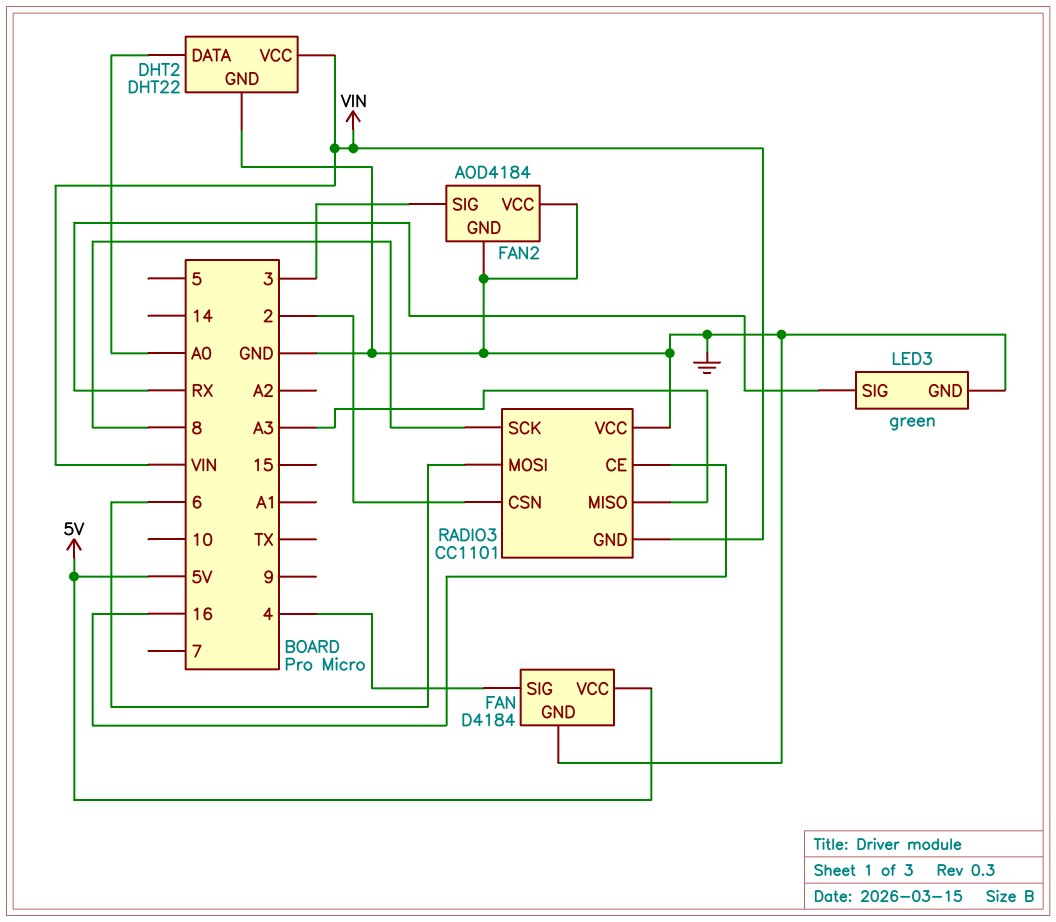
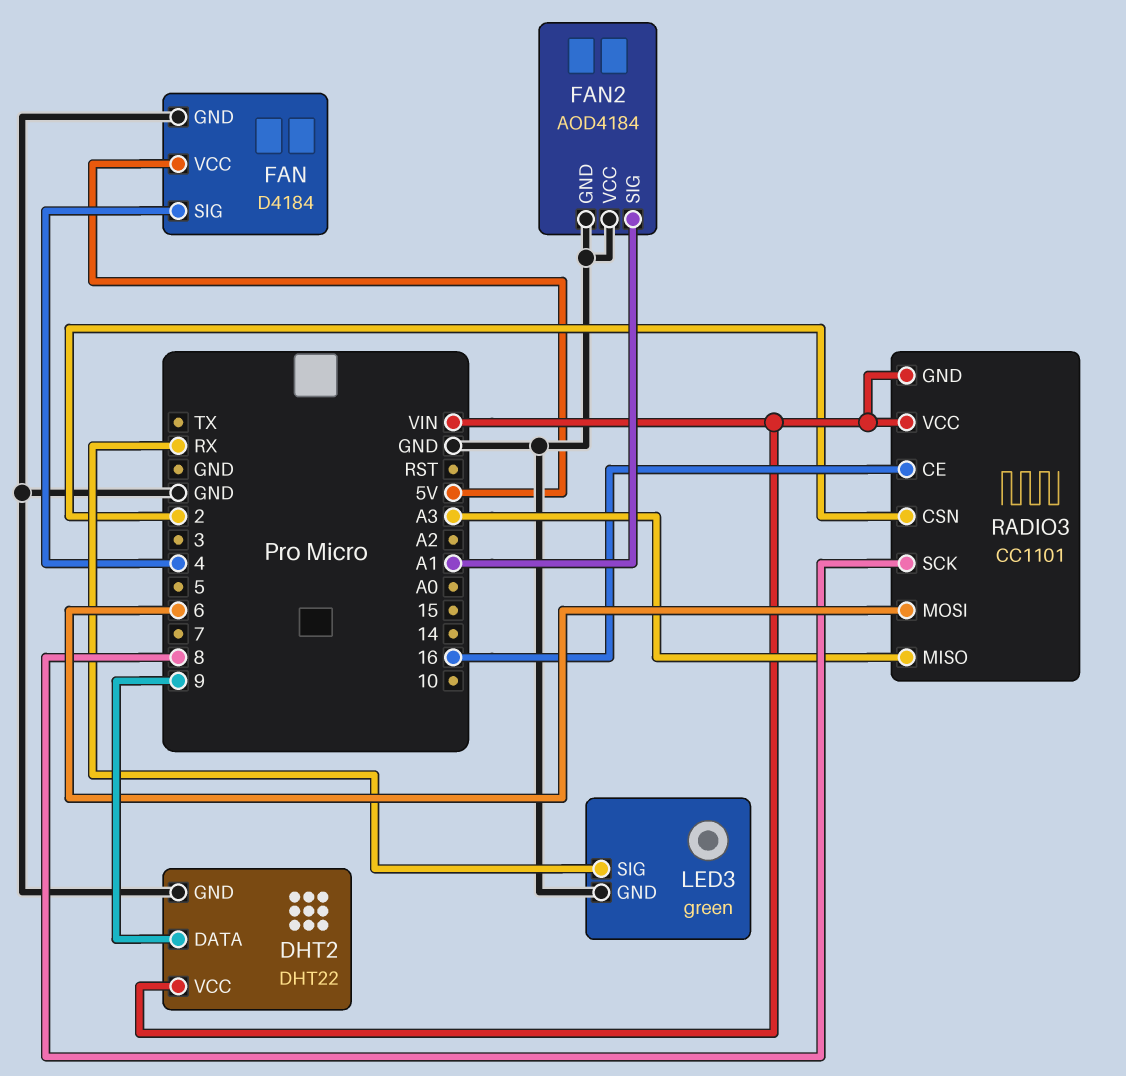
DHT2 pin DATA: A0 -> 9
FAN2 pin SIG: 3 -> A1
RADIO3 pin VCC: GND -> VIN

